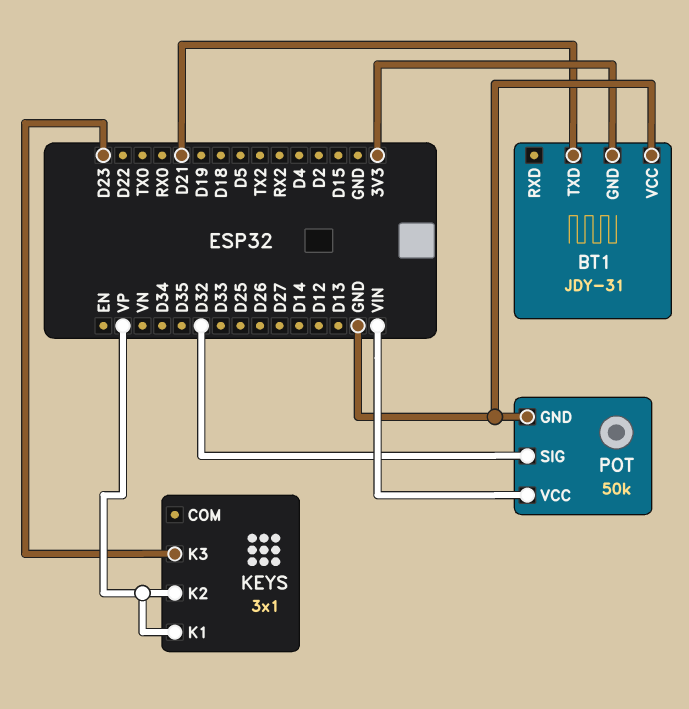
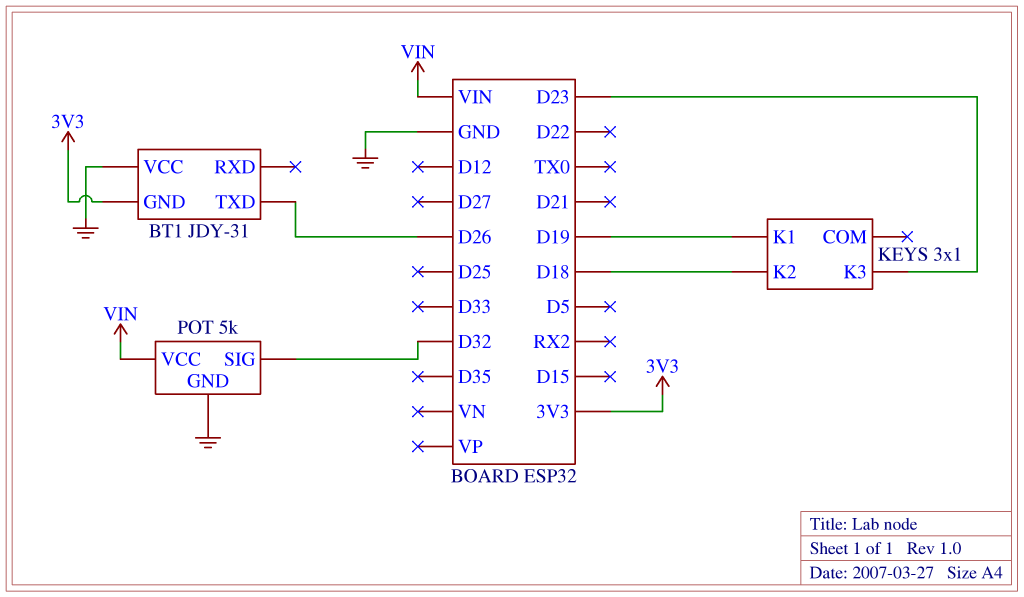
BT1 pin TXD: D21 -> D26
KEYS pin K1: VP -> D19
KEYS pin K2: VP -> D18
POT: 50k -> 5k

